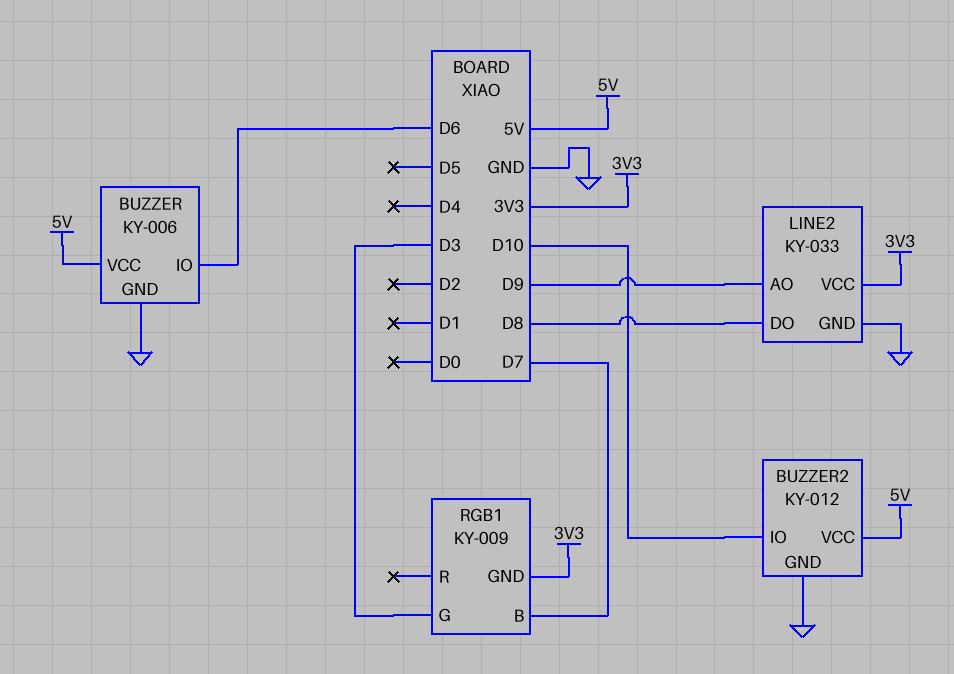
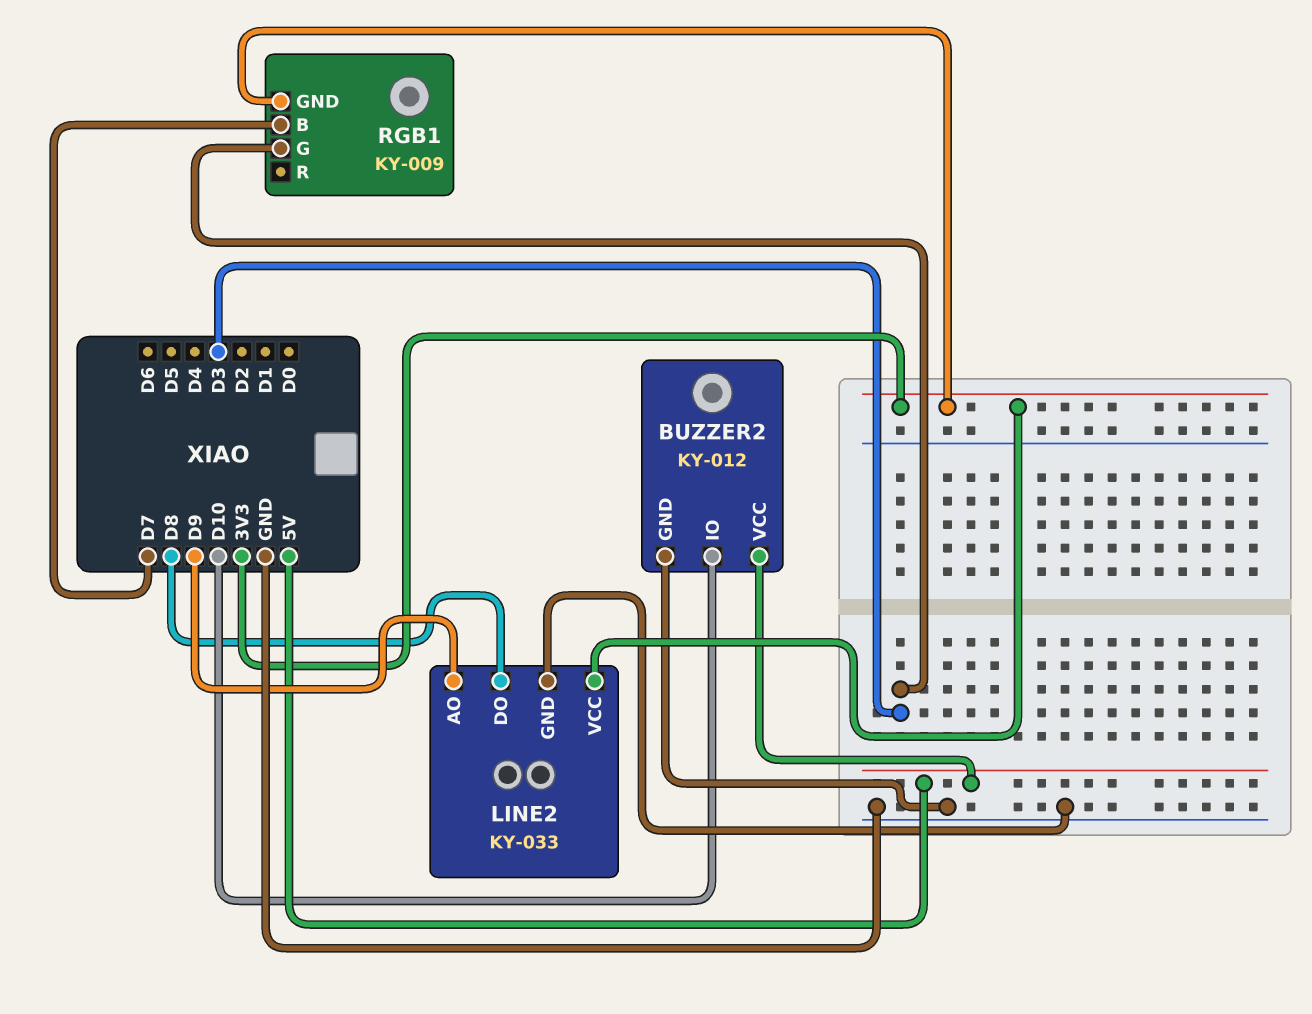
BUZZER: KY-006 -> none
BUZZER pin GND: GND -> none
BUZZER pin IO: D6 -> none
BUZZER pin VCC: 5V -> none

